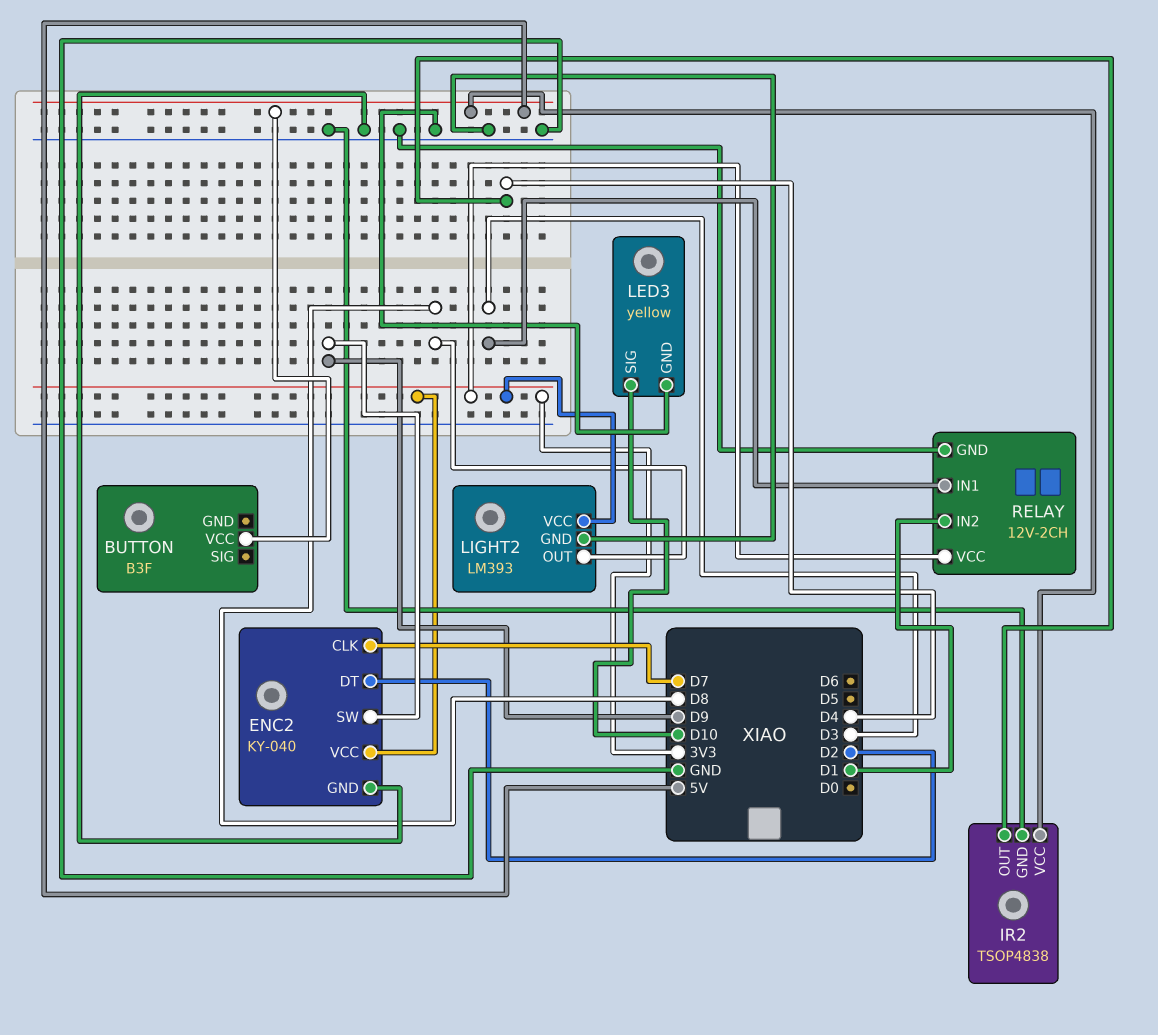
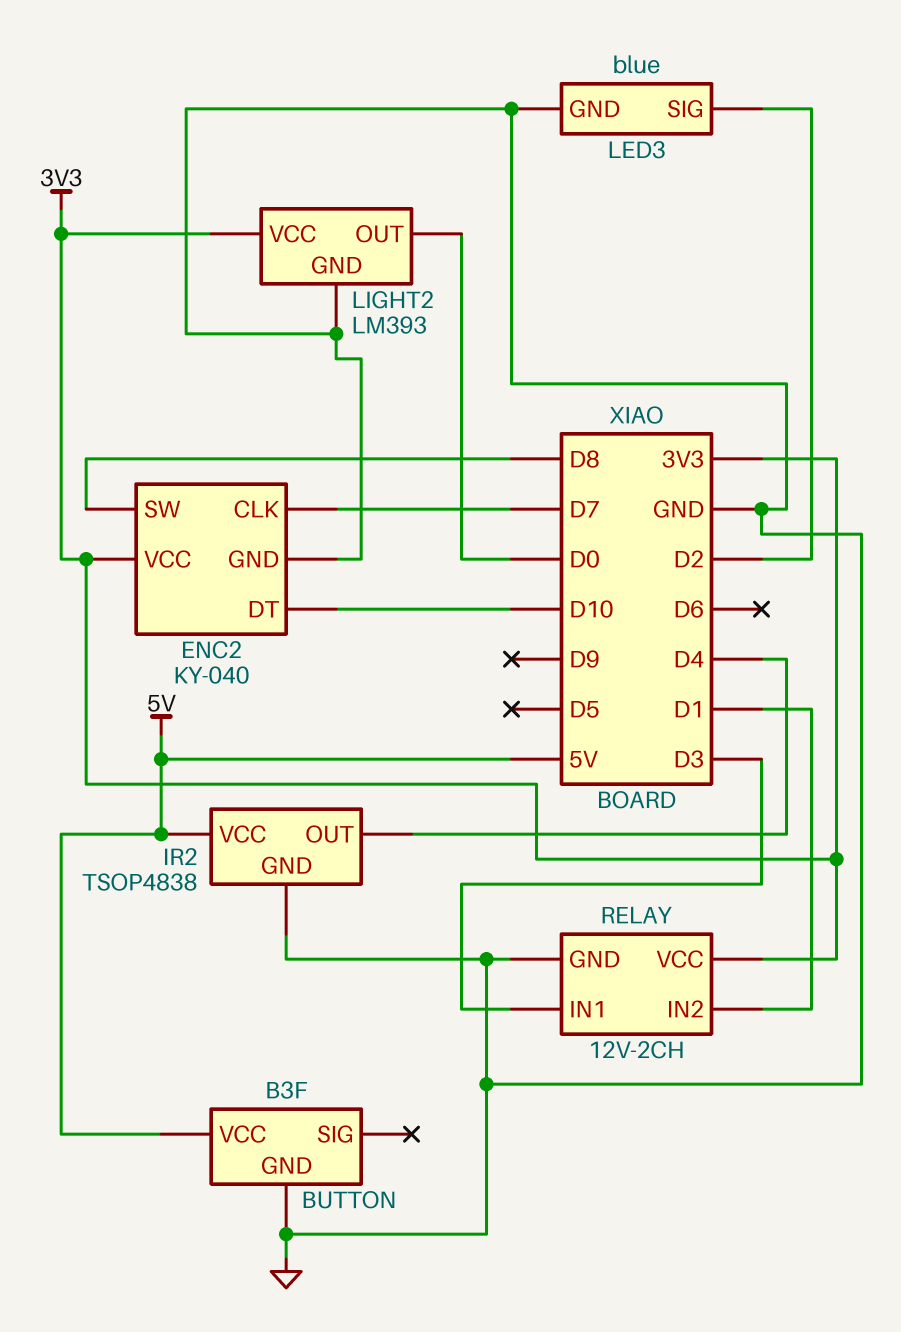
BUTTON pin GND: none -> GND
ENC2 pin DT: D2 -> D10
ENC2 pin SW: D9 -> D8
LED3: yellow -> blue
LED3 pin SIG: D10 -> D2
LIGHT2 pin OUT: D8 -> D0

